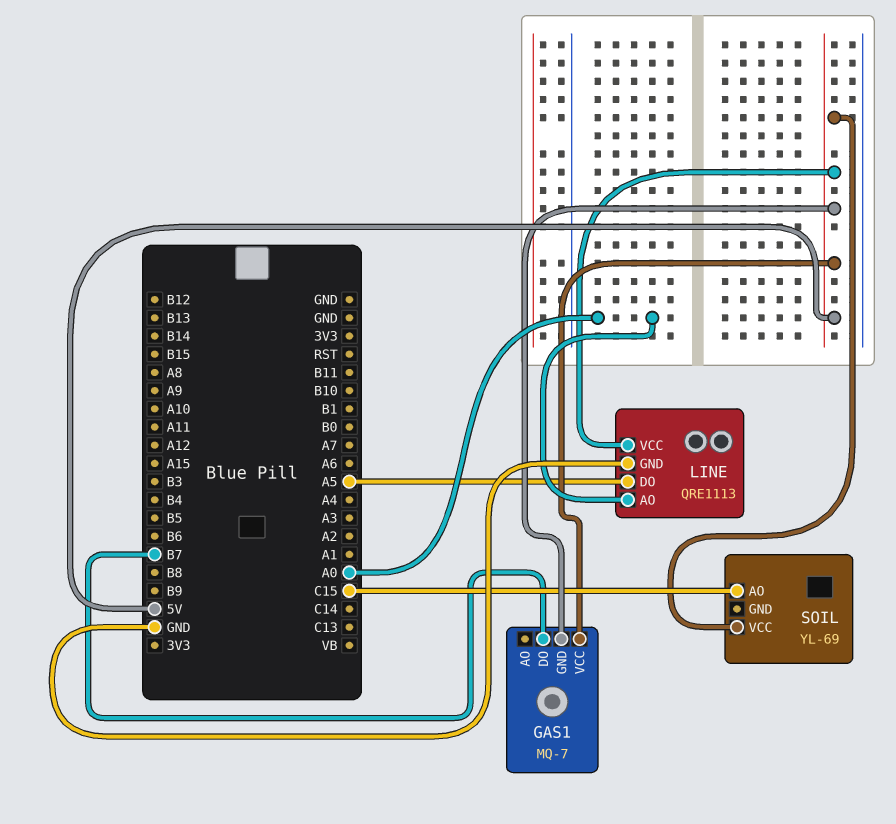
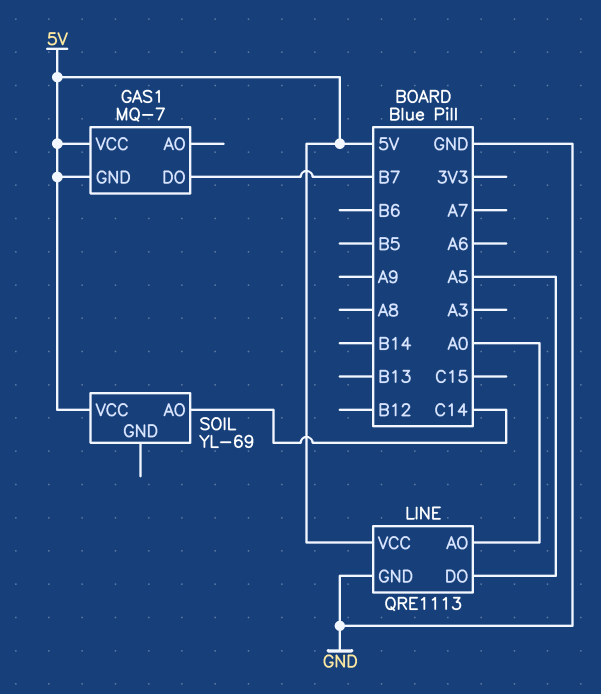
SOIL pin AO: C15 -> C14

